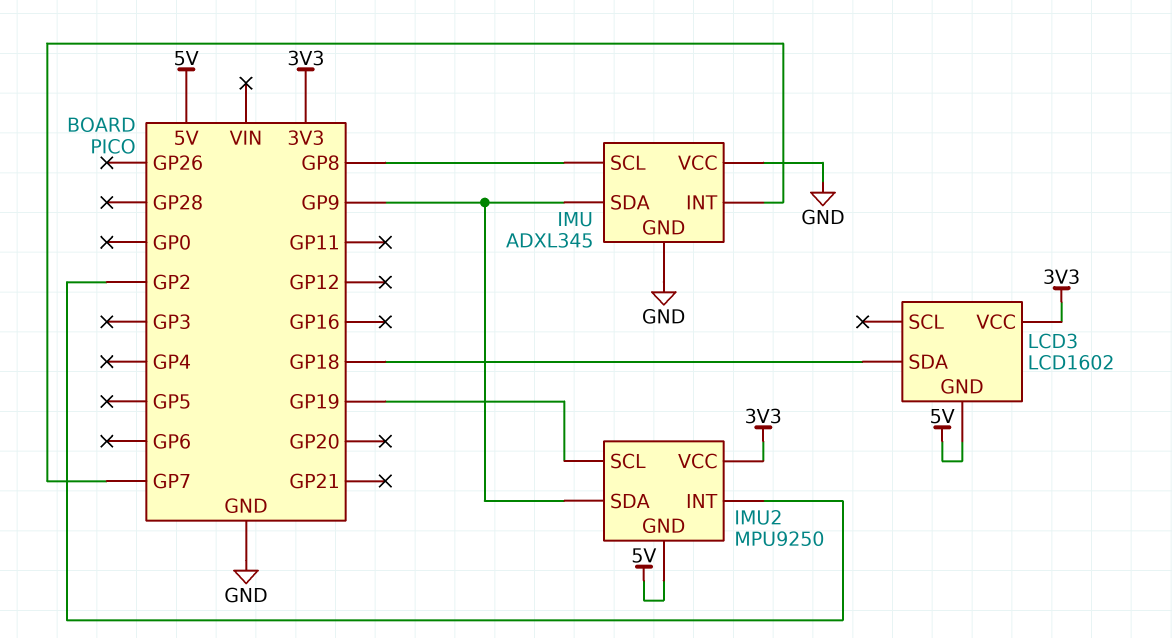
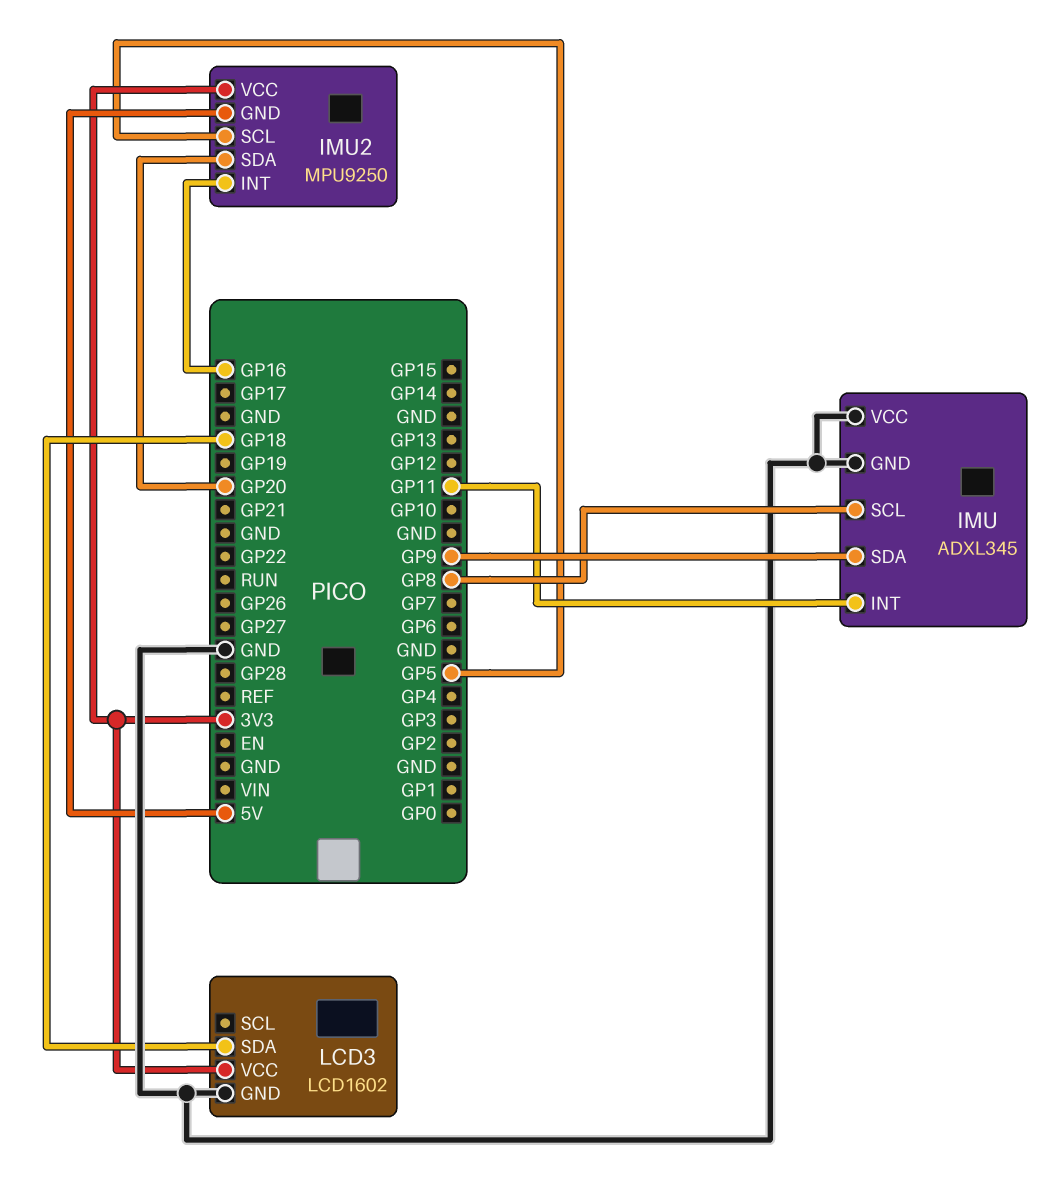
IMU pin INT: GP7 -> GP11
IMU2 pin INT: GP2 -> GP16
IMU2 pin SCL: GP19 -> GP5
IMU2 pin SDA: GP9 -> GP20
LCD3 pin GND: 5V -> GND

